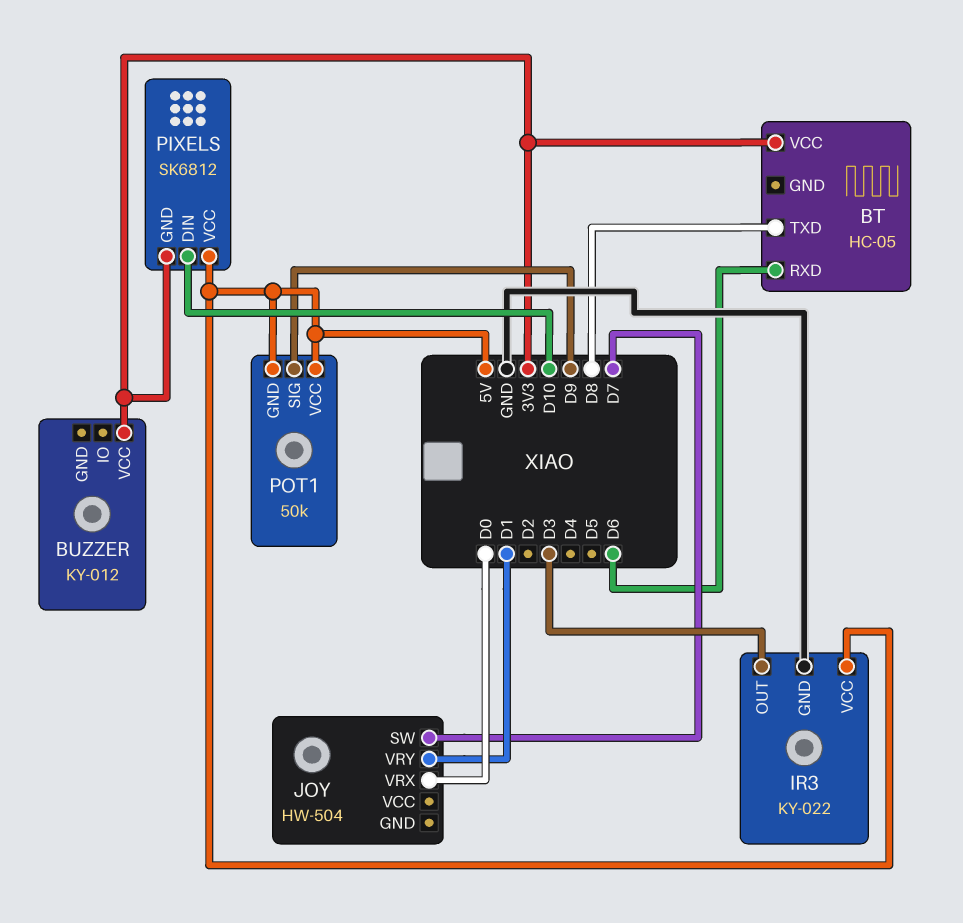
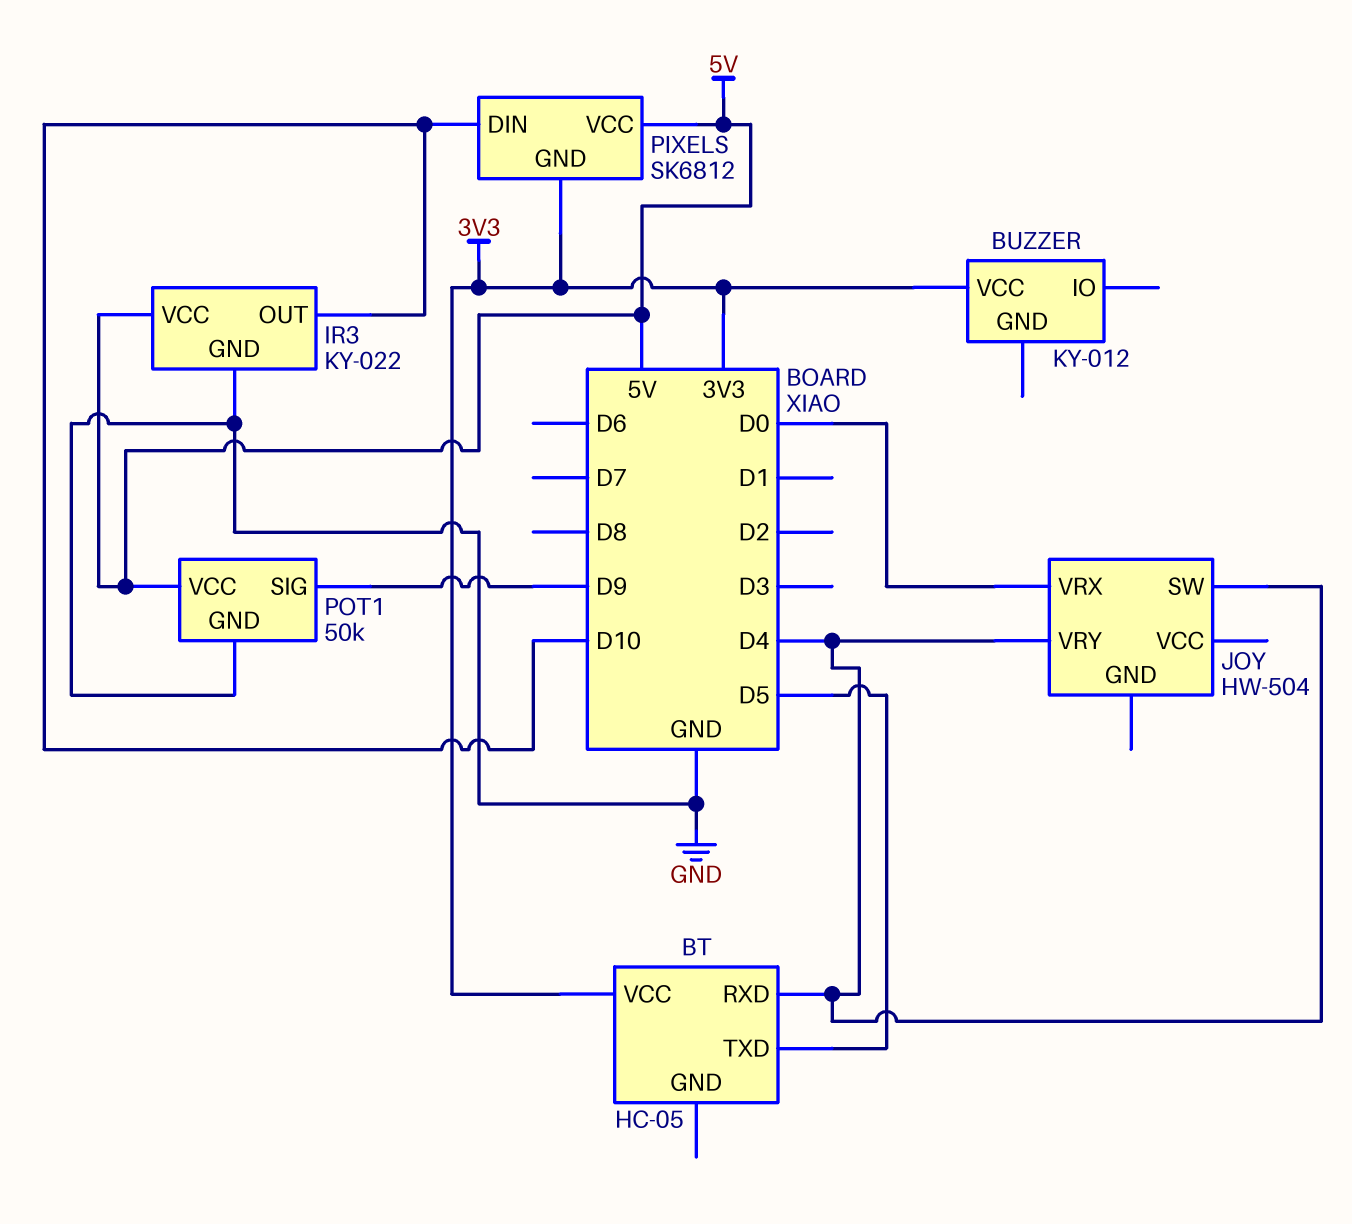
BT pin RXD: D6 -> D4
BT pin TXD: D8 -> D5
IR3 pin OUT: D3 -> D10
JOY pin SW: D7 -> D4
JOY pin VRY: D1 -> D4
POT1 pin GND: 5V -> GND

